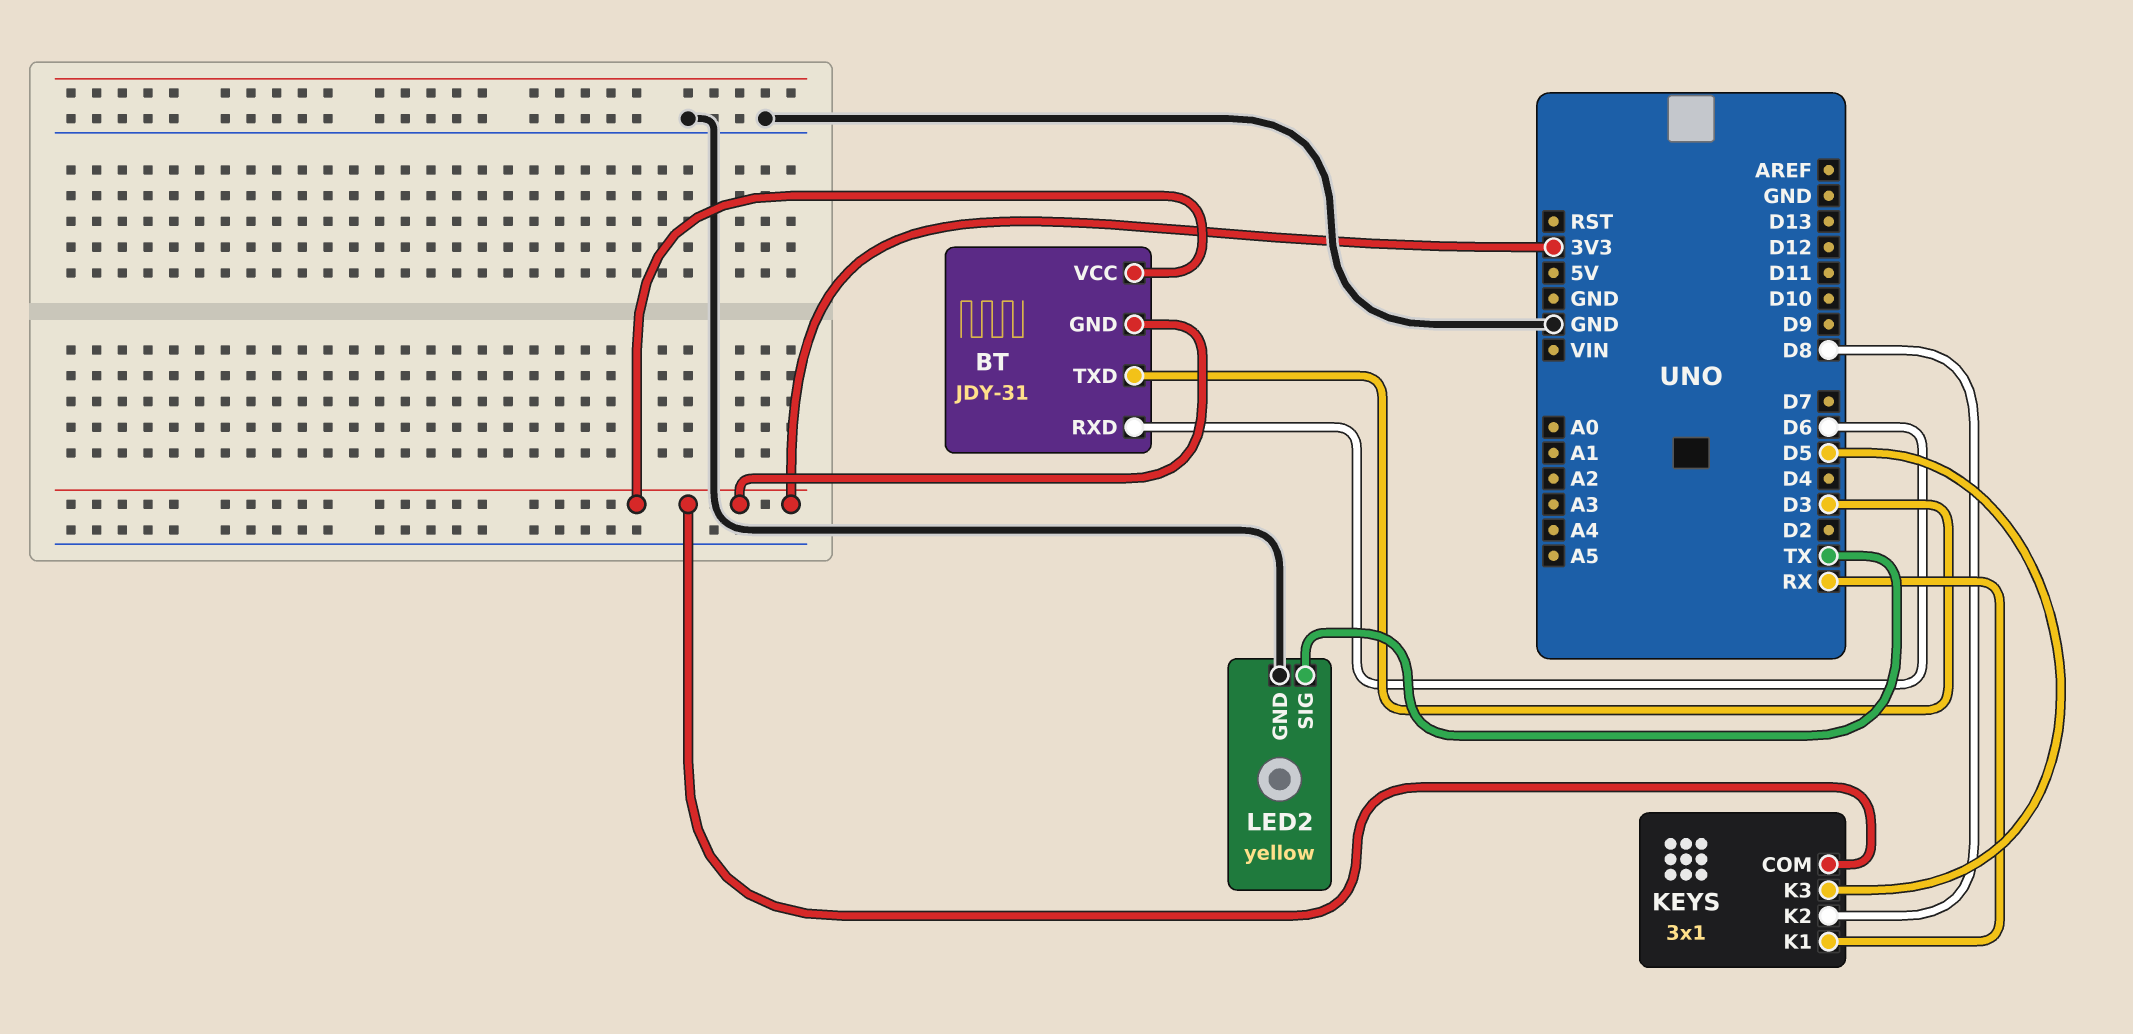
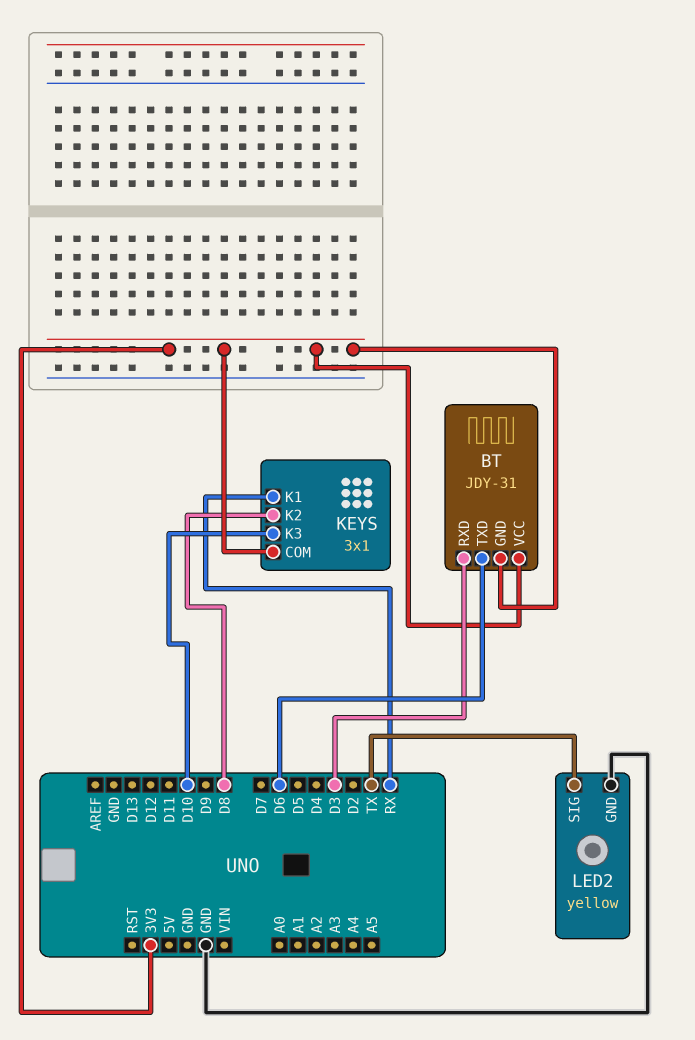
BT pin RXD: D6 -> D3
BT pin TXD: D3 -> D6
KEYS pin K3: D5 -> D10

